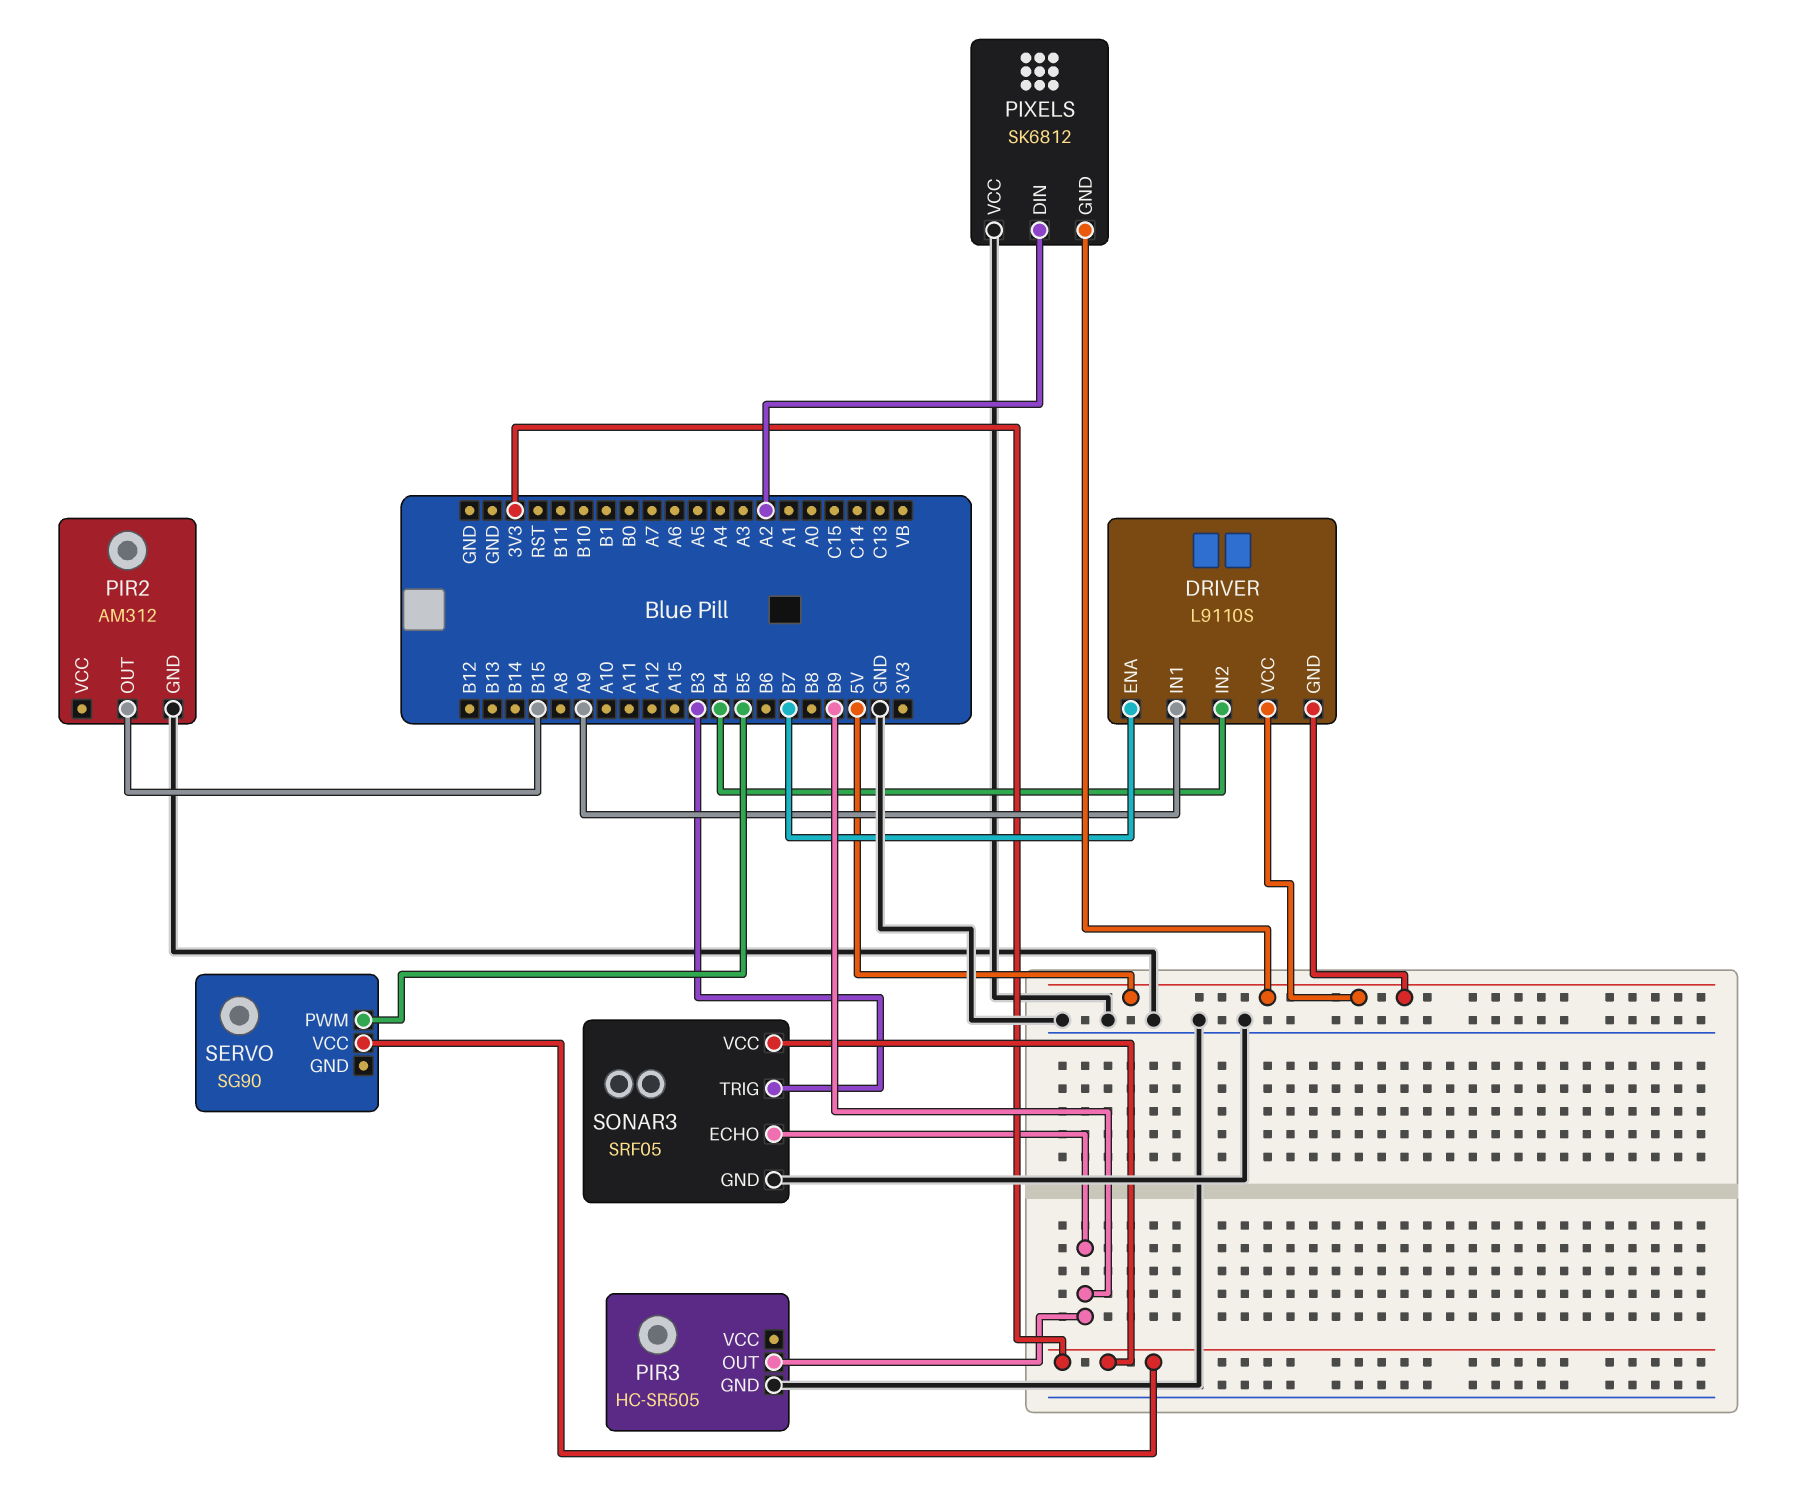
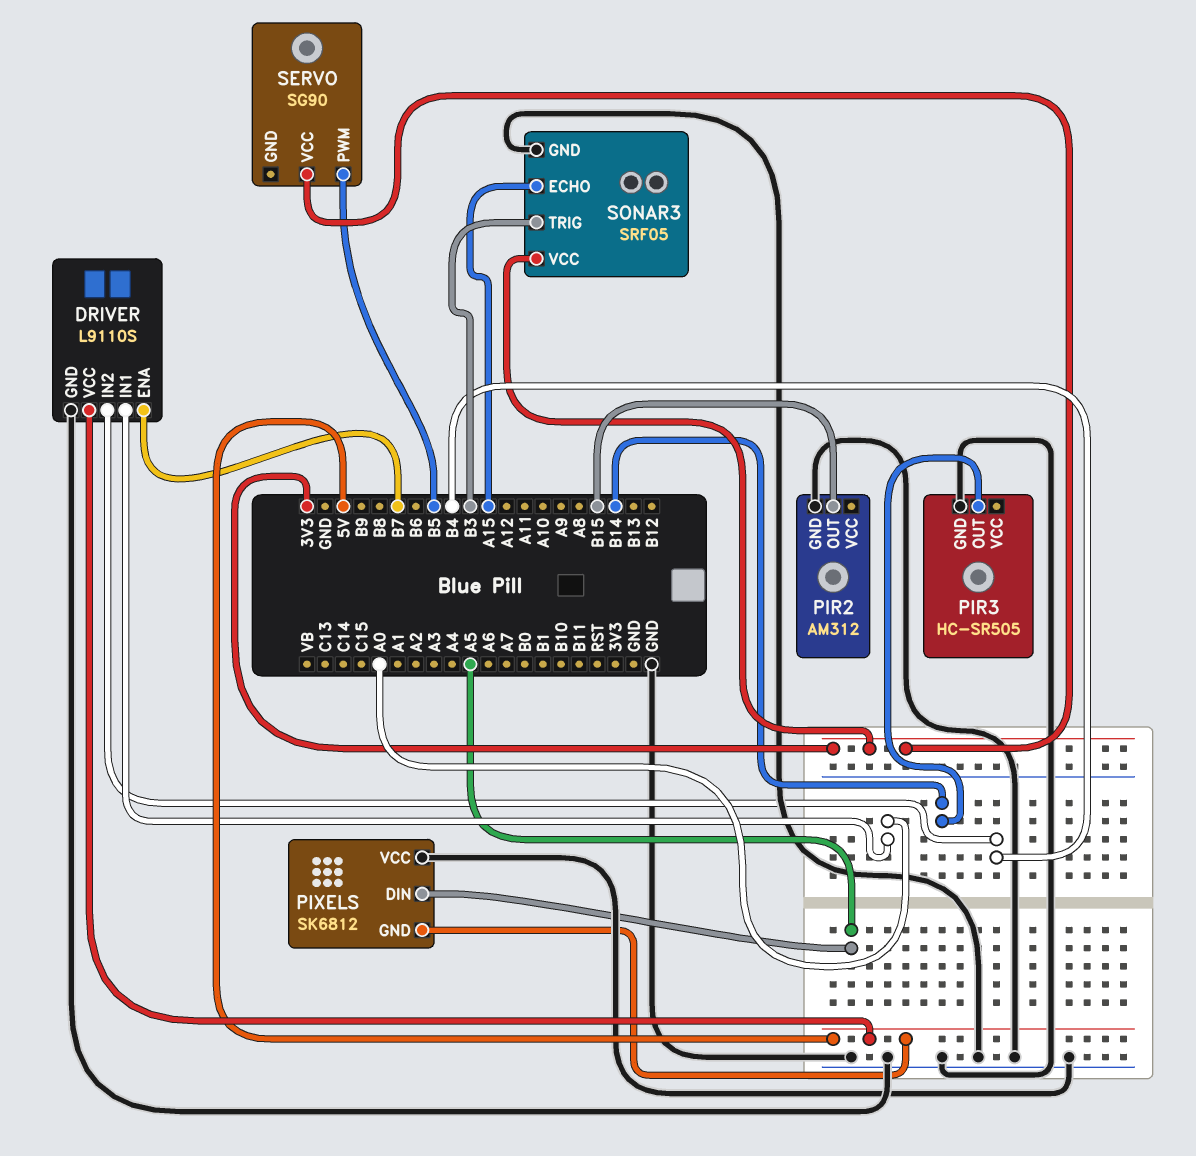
DRIVER pin GND: 5V -> GND
DRIVER pin IN1: A9 -> A0
PIR3 pin OUT: B9 -> B14
PIXELS pin DIN: A2 -> A5
SONAR3 pin ECHO: B9 -> A15

